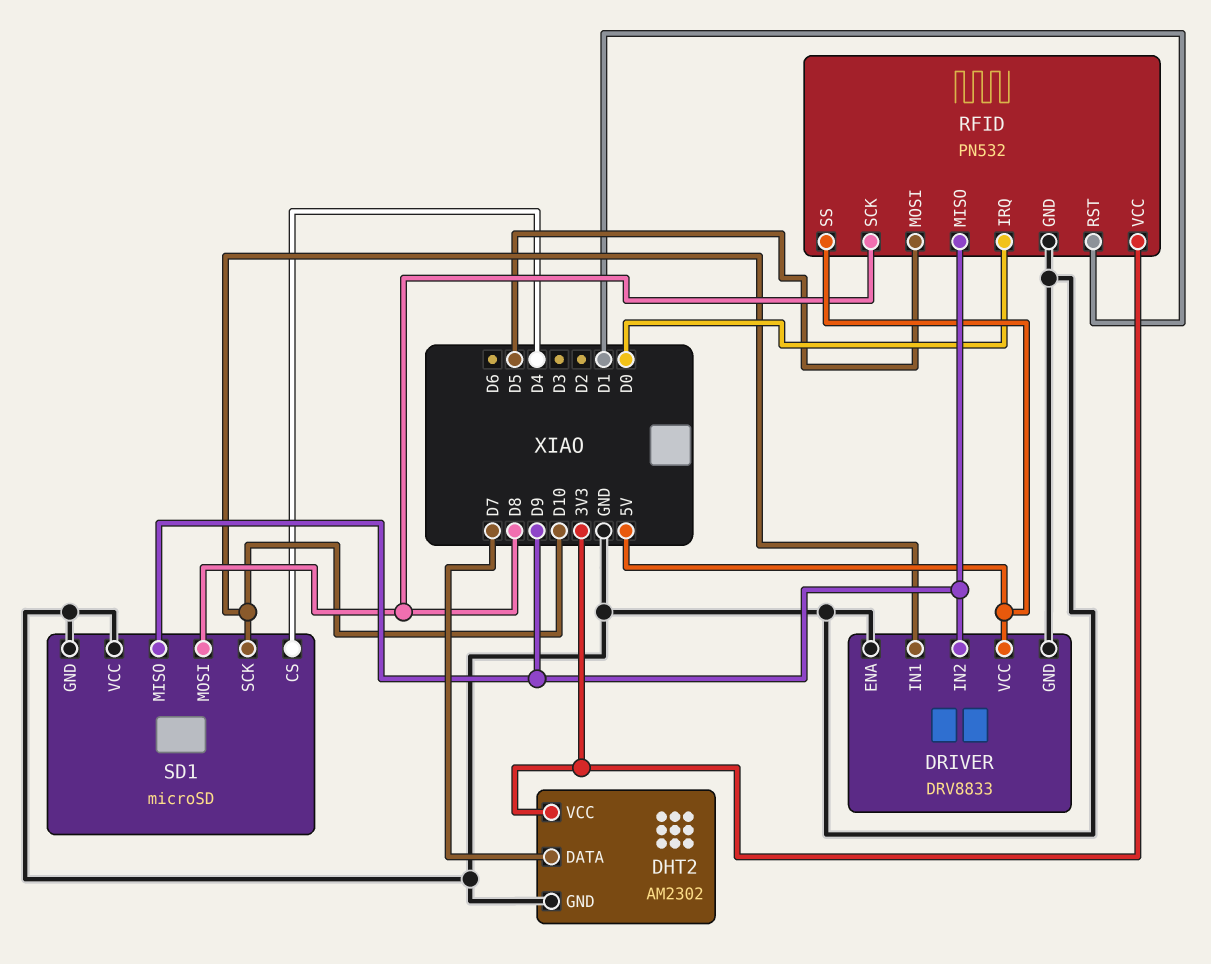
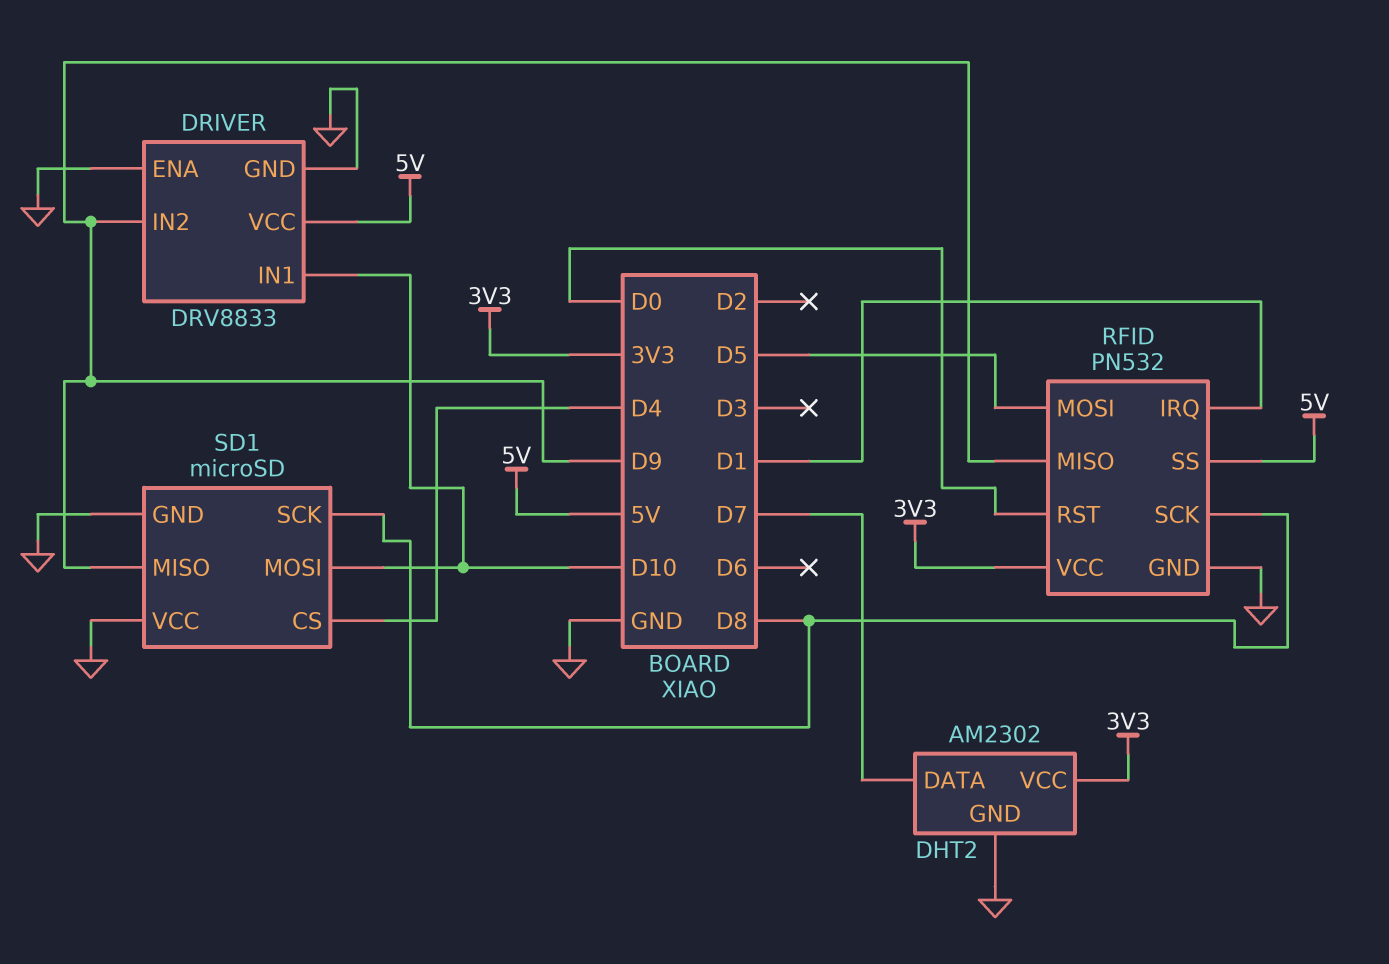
RFID pin IRQ: D0 -> D1
RFID pin RST: D1 -> D0
SD1 pin MOSI: D8 -> D10
SD1 pin SCK: D10 -> D8

